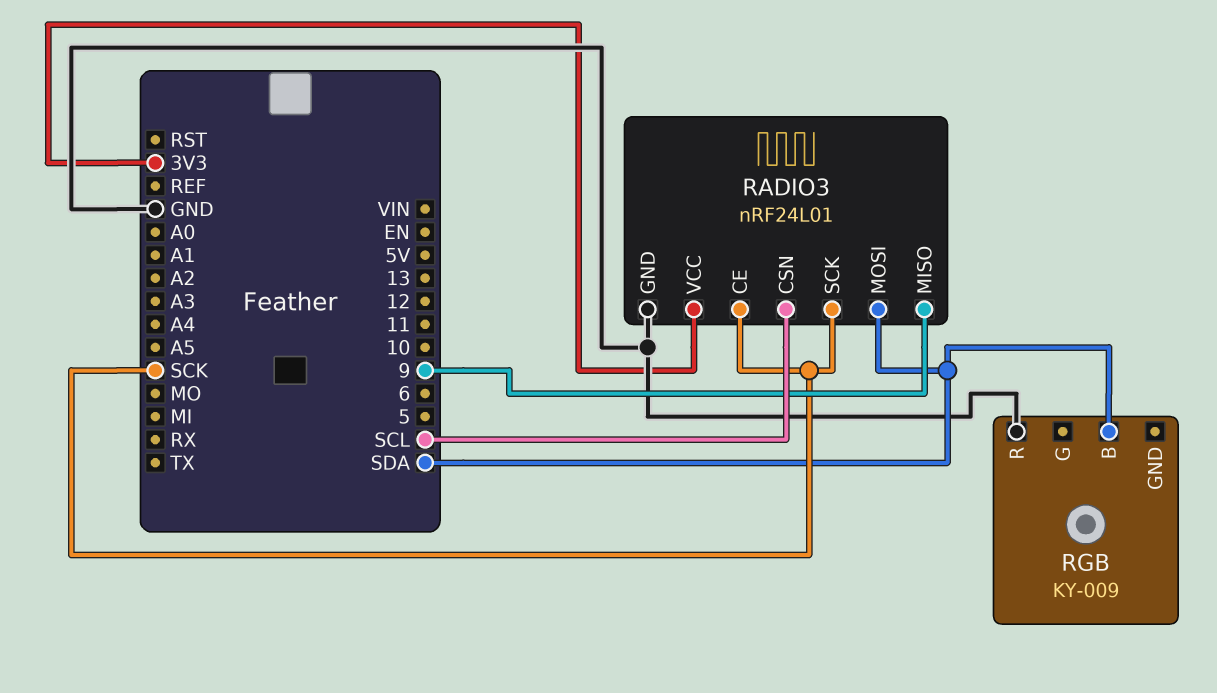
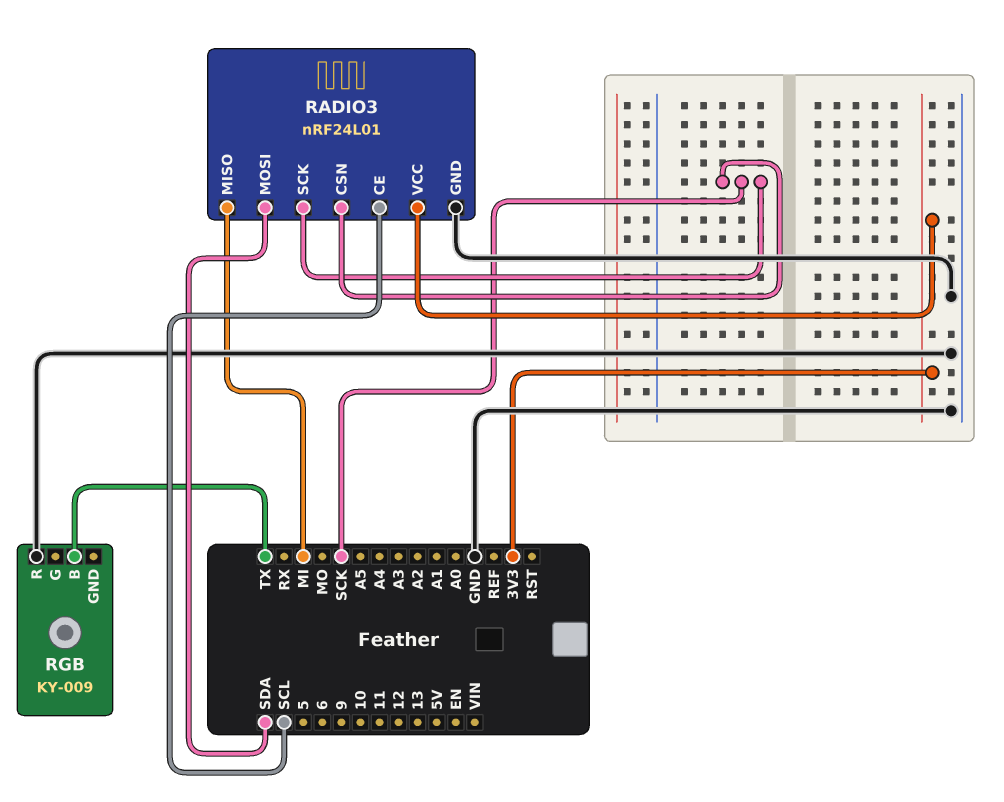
RADIO3 pin CE: SCK -> SCL
RADIO3 pin CSN: SCL -> SCK
RADIO3 pin MISO: 9 -> MI
RGB pin B: SDA -> TX

